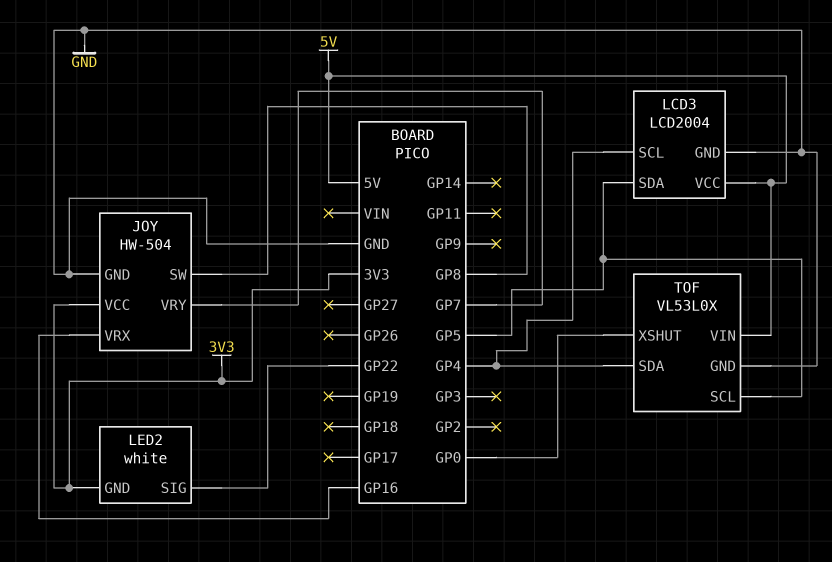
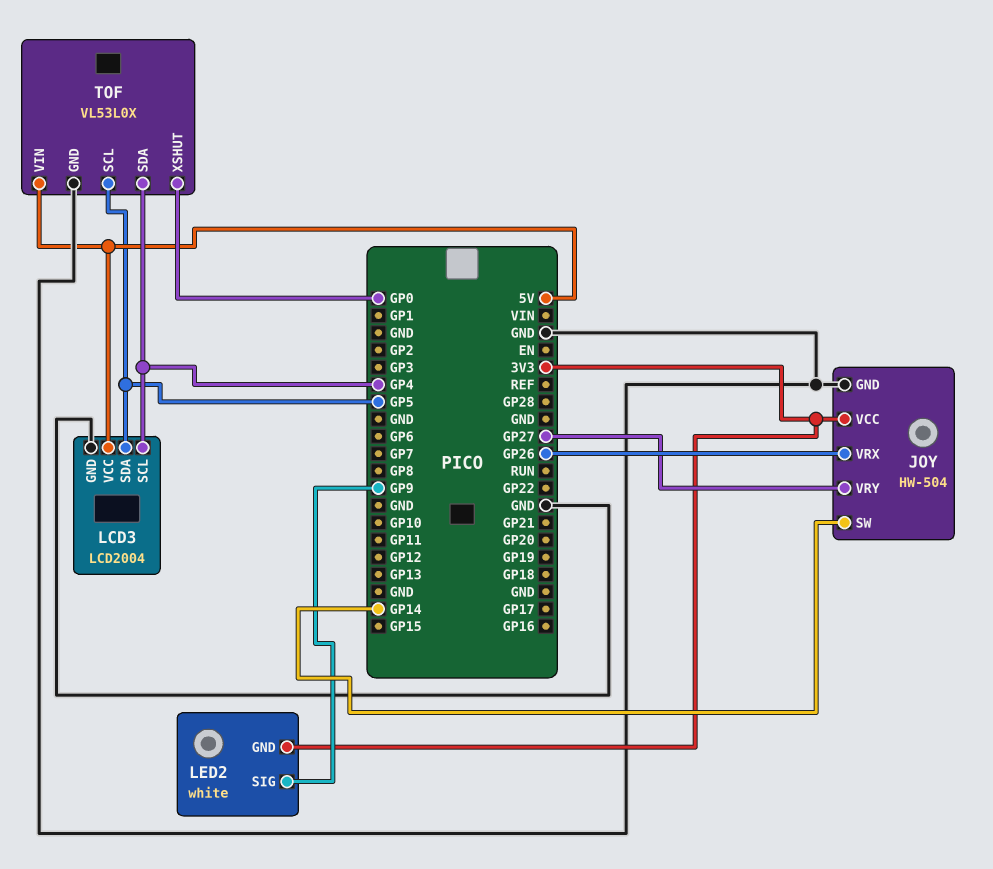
JOY pin SW: GP8 -> GP14
JOY pin VRX: GP16 -> GP26
JOY pin VRY: GP7 -> GP27
LED2 pin SIG: GP22 -> GP9

